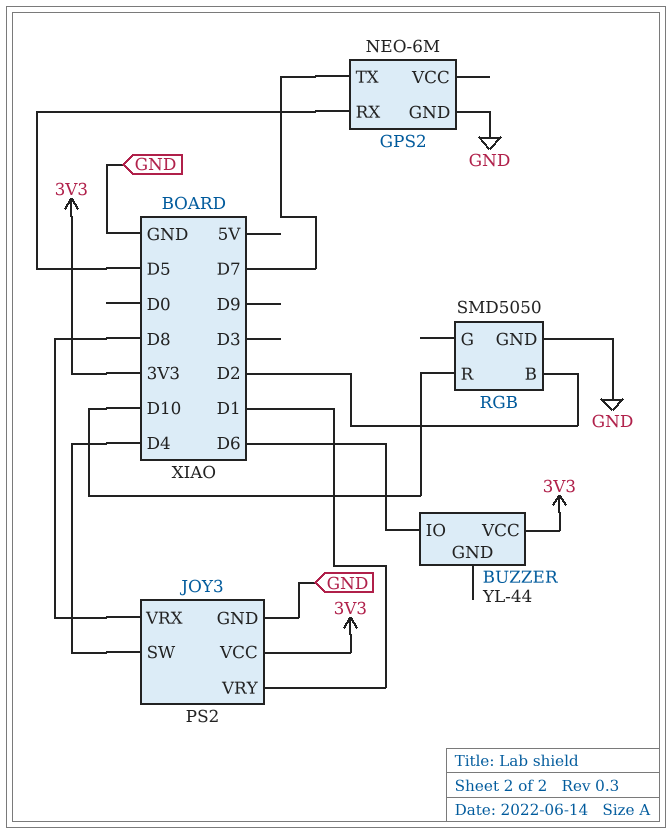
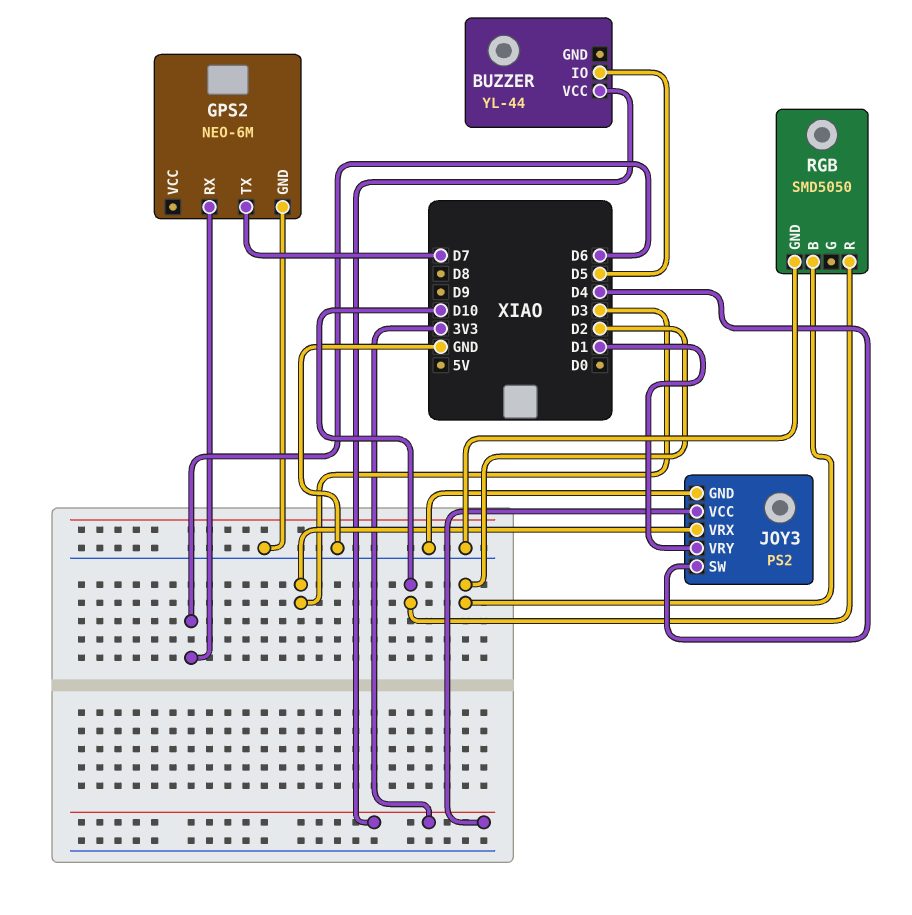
BUZZER pin IO: D6 -> D5
GPS2 pin RX: D5 -> D6
JOY3 pin VRX: D8 -> D3

